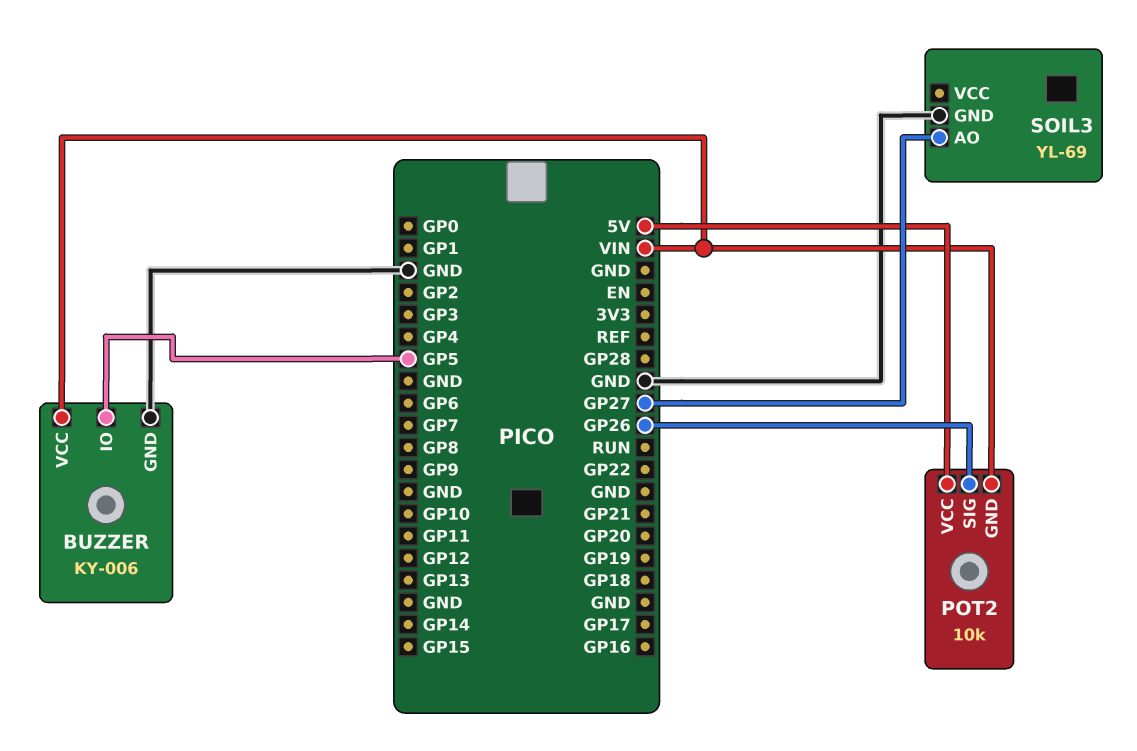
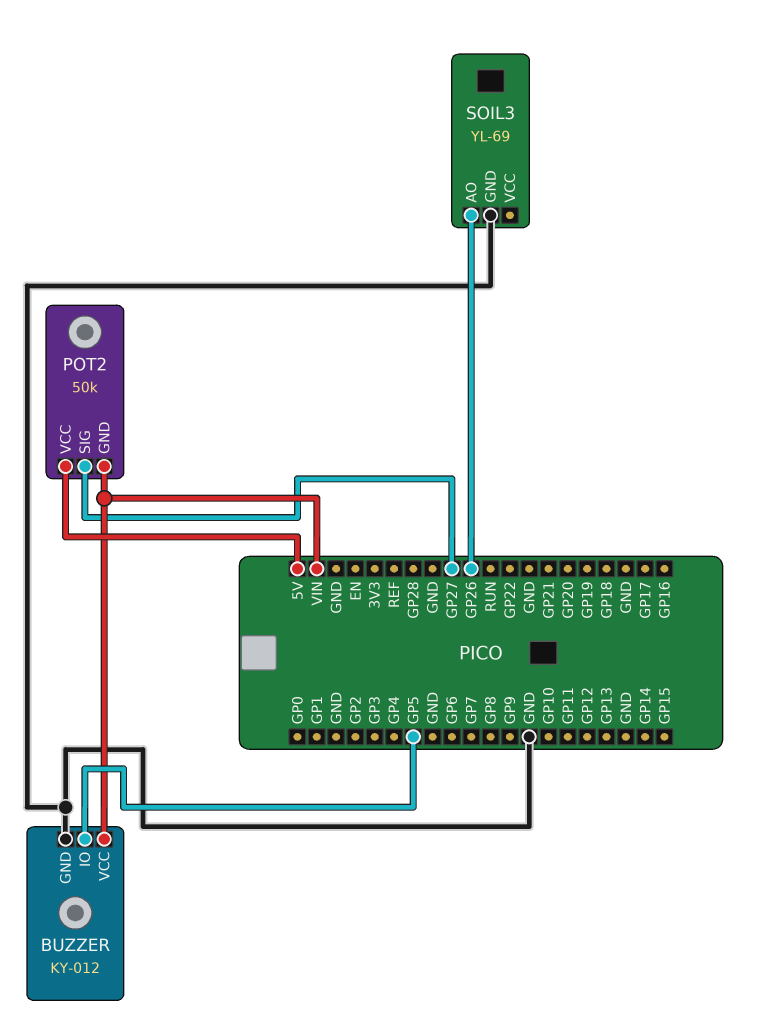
BUZZER: KY-006 -> KY-012
POT2: 10k -> 50k
POT2 pin SIG: GP26 -> GP27
SOIL3 pin AO: GP27 -> GP26

